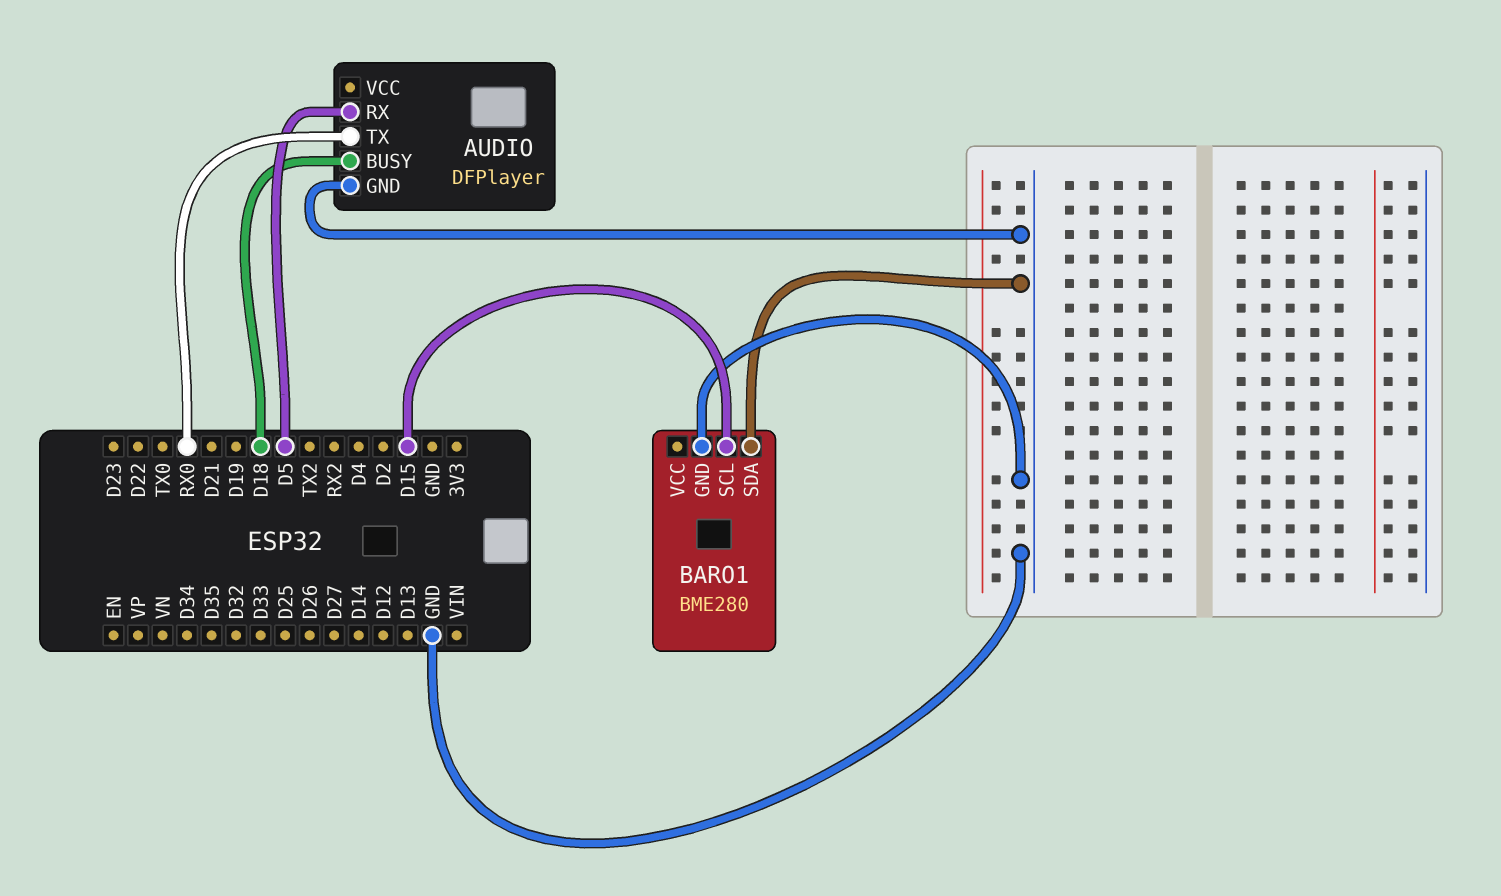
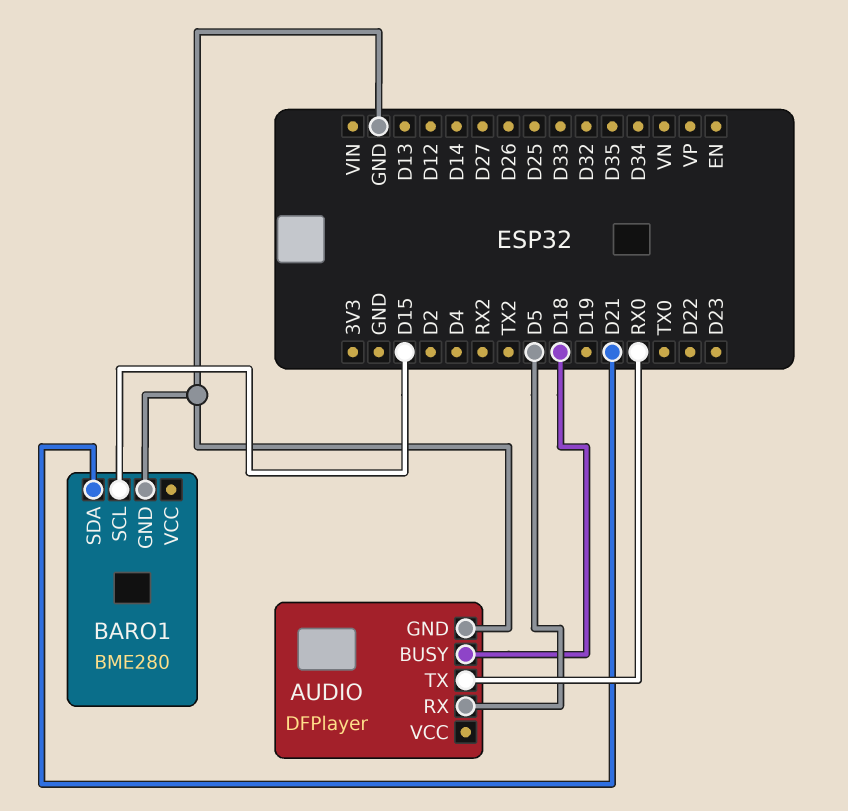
BARO1 pin SDA: GND -> D21

